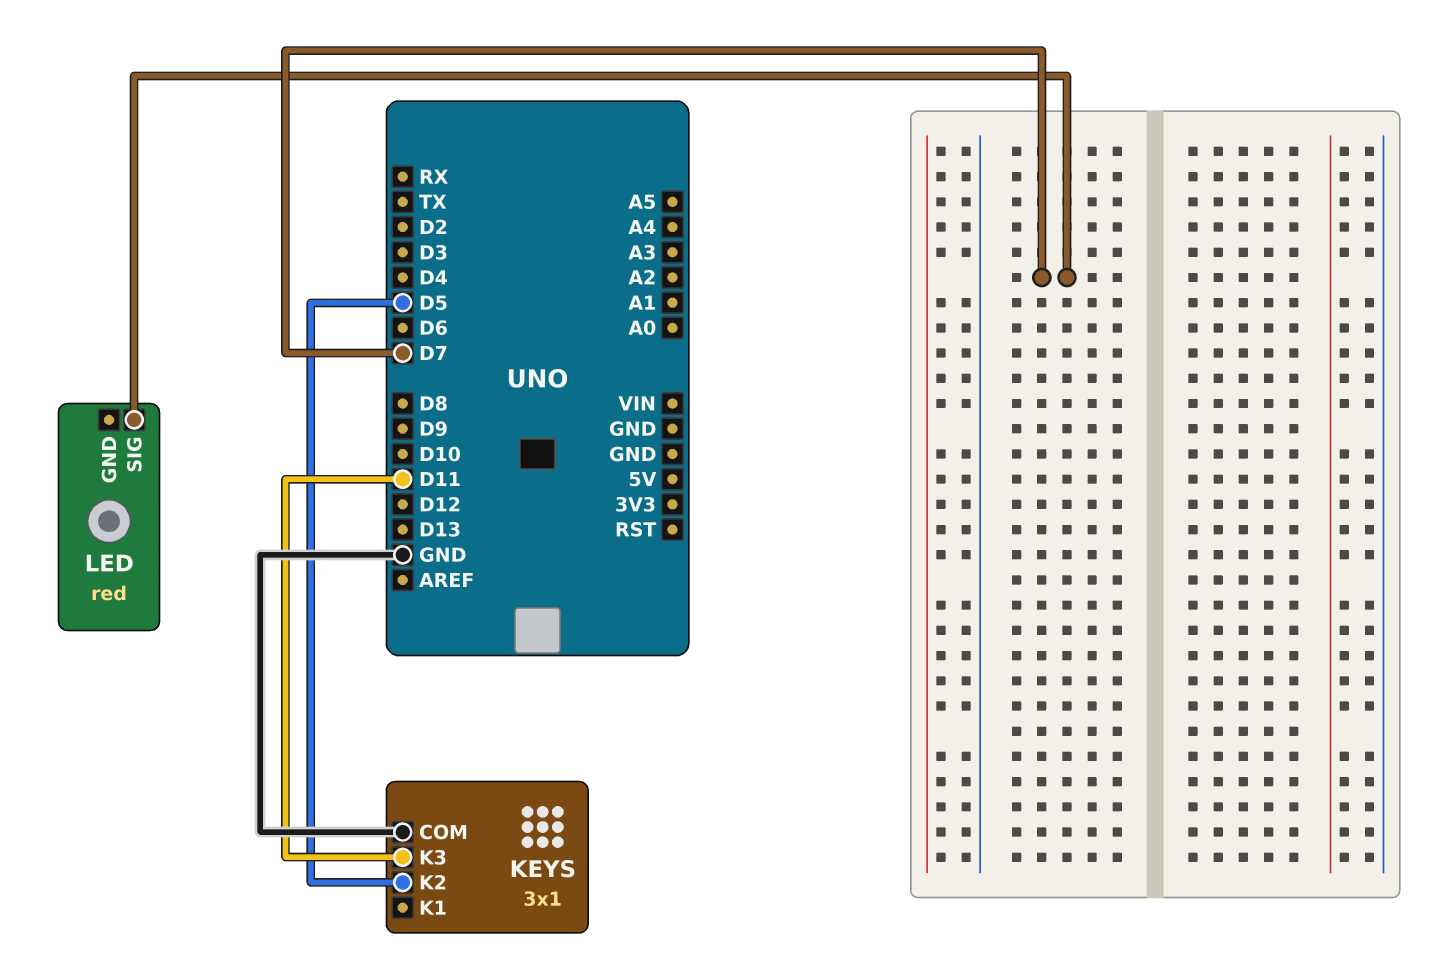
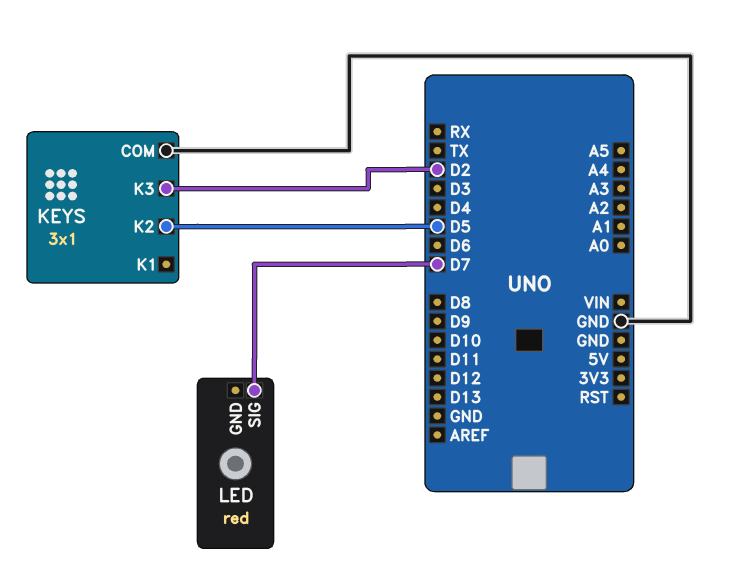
KEYS pin K3: D11 -> D2

